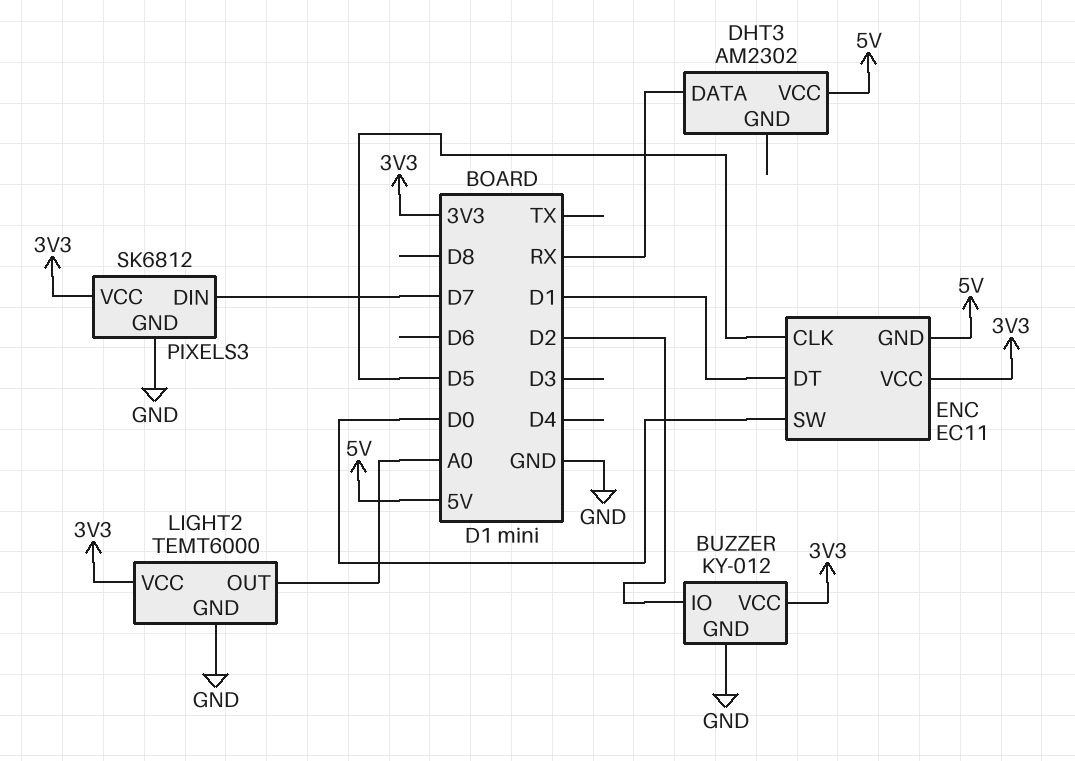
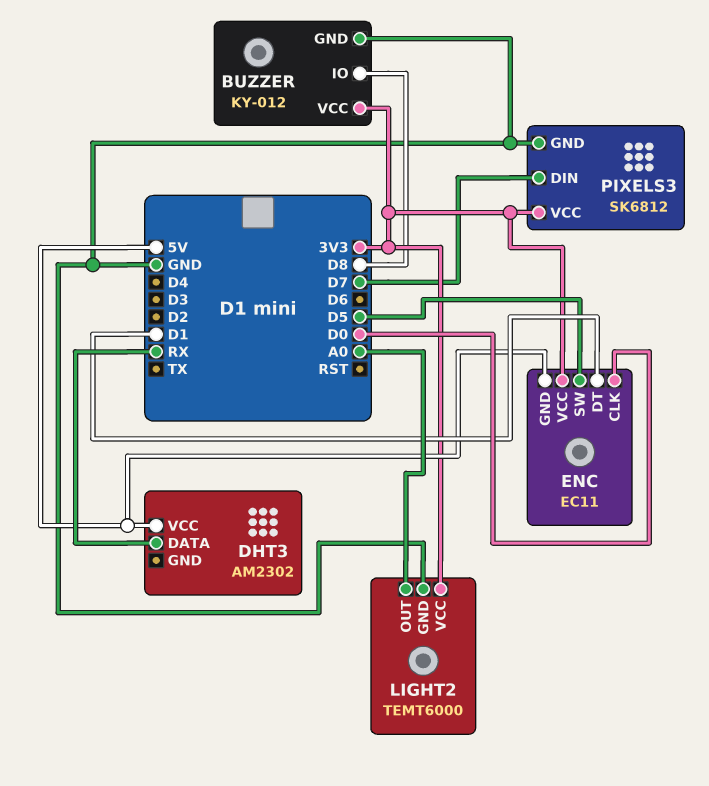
BUZZER pin IO: D2 -> D8
ENC pin CLK: D5 -> D0
ENC pin SW: D0 -> D5

